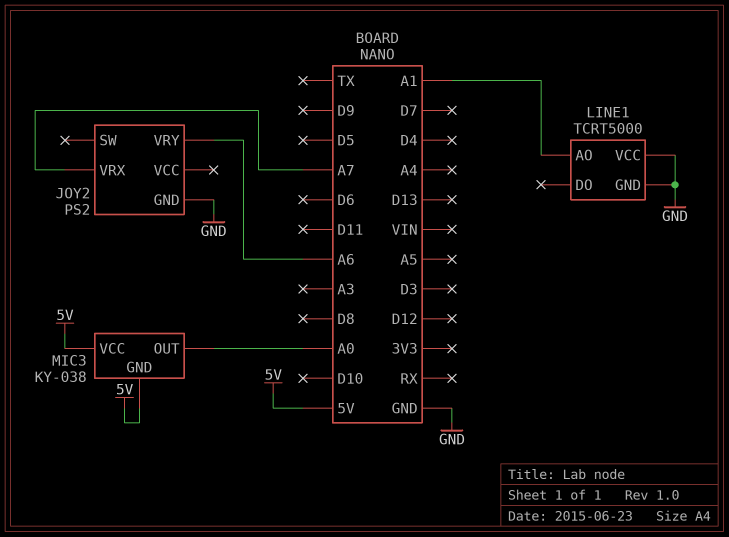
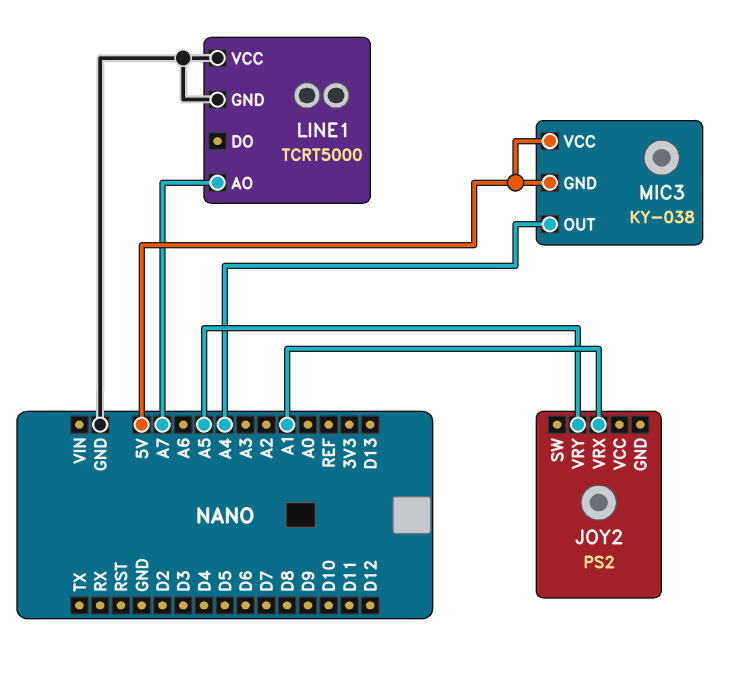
JOY2 pin GND: GND -> none
JOY2 pin VRX: A7 -> A1
JOY2 pin VRY: A6 -> A5
LINE1 pin AO: A1 -> A7
MIC3 pin OUT: A0 -> A4

